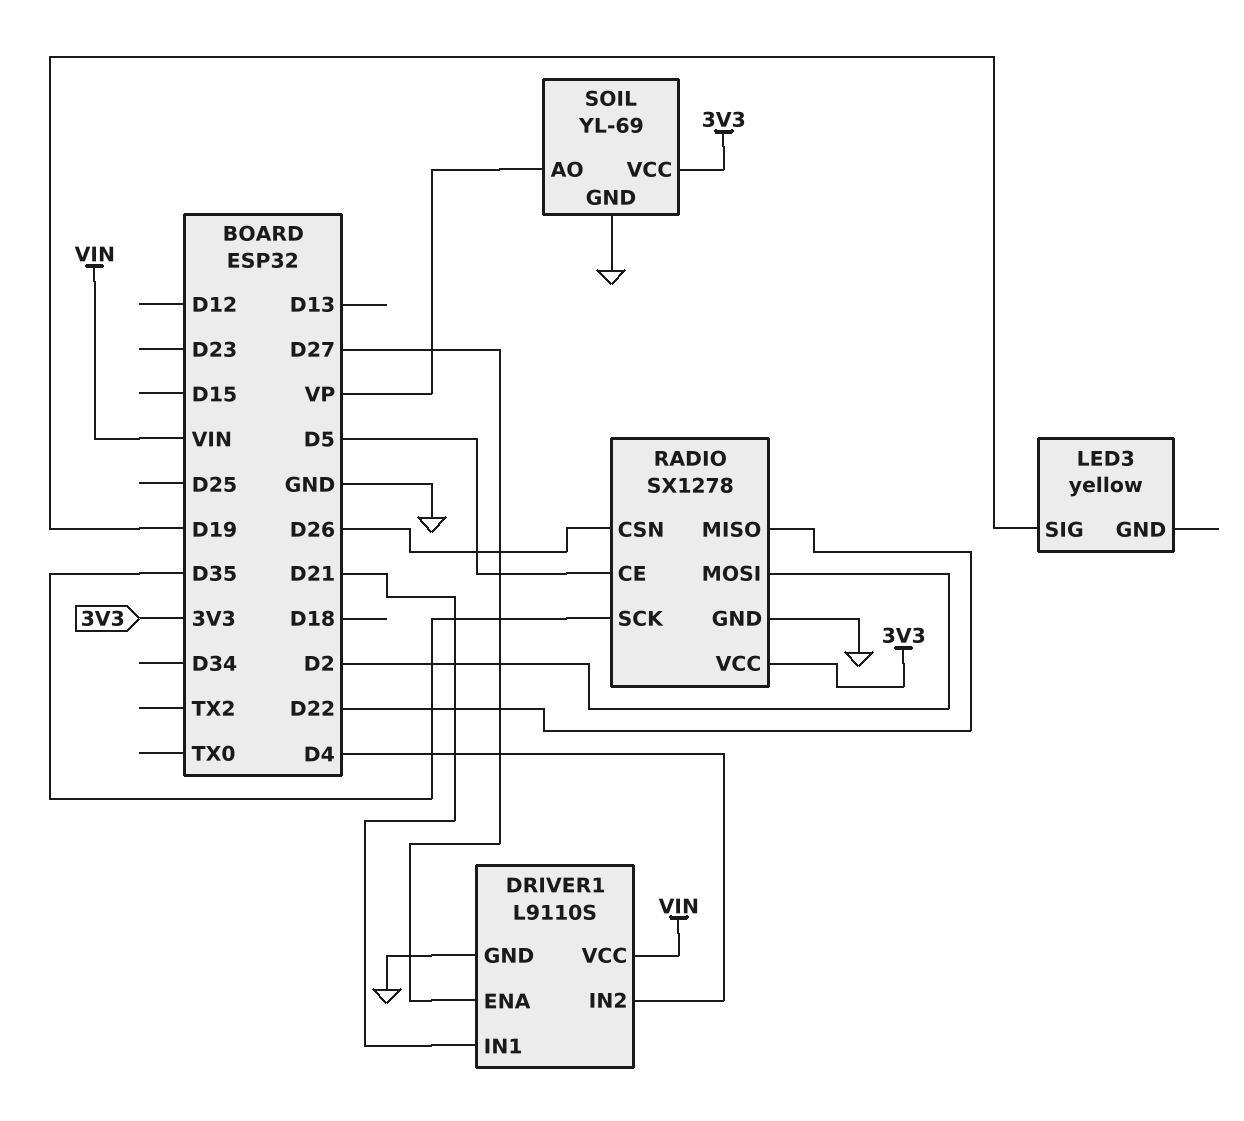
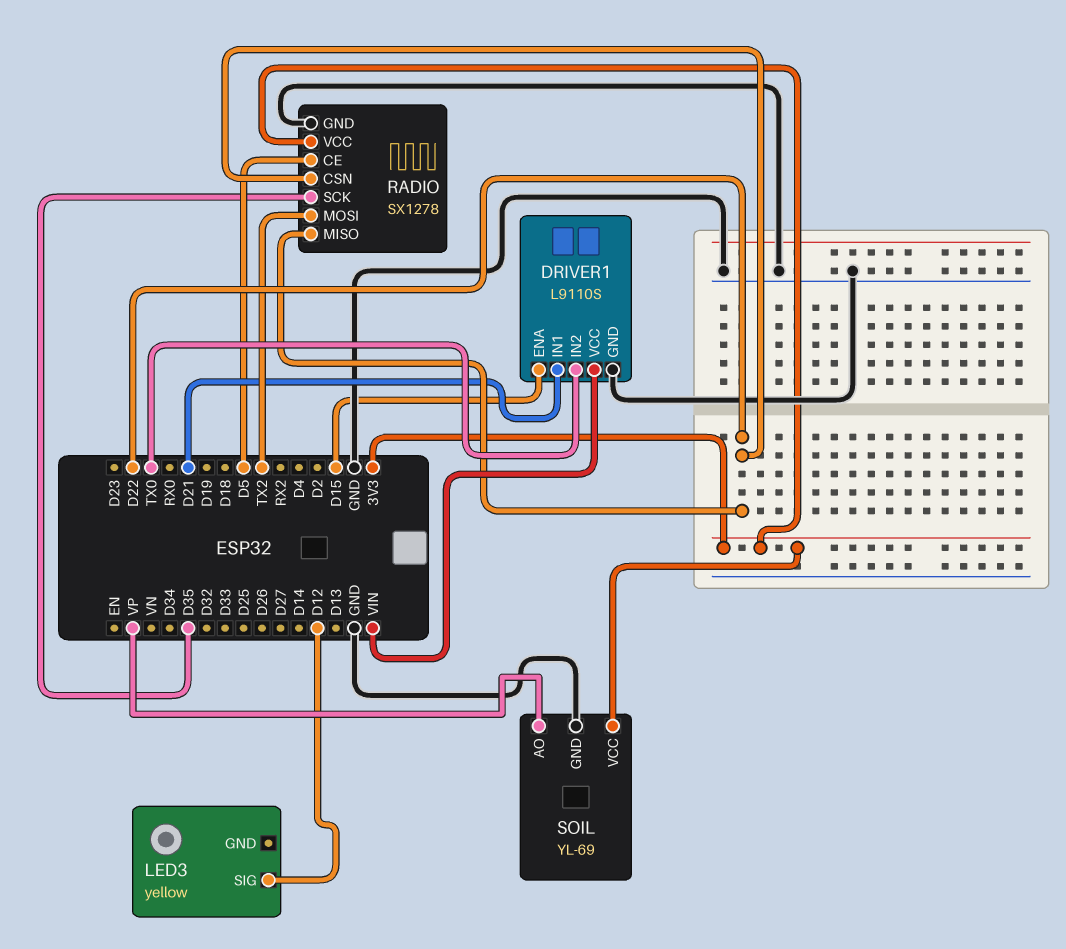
DRIVER1 pin ENA: D27 -> D15
DRIVER1 pin IN2: D4 -> TX0
LED3 pin SIG: D19 -> D12
RADIO pin CSN: D26 -> D22
RADIO pin MOSI: D2 -> TX2

